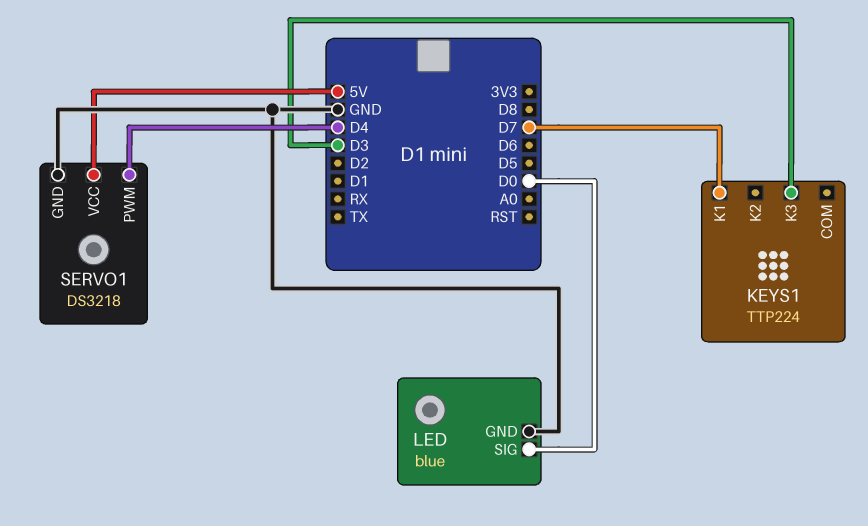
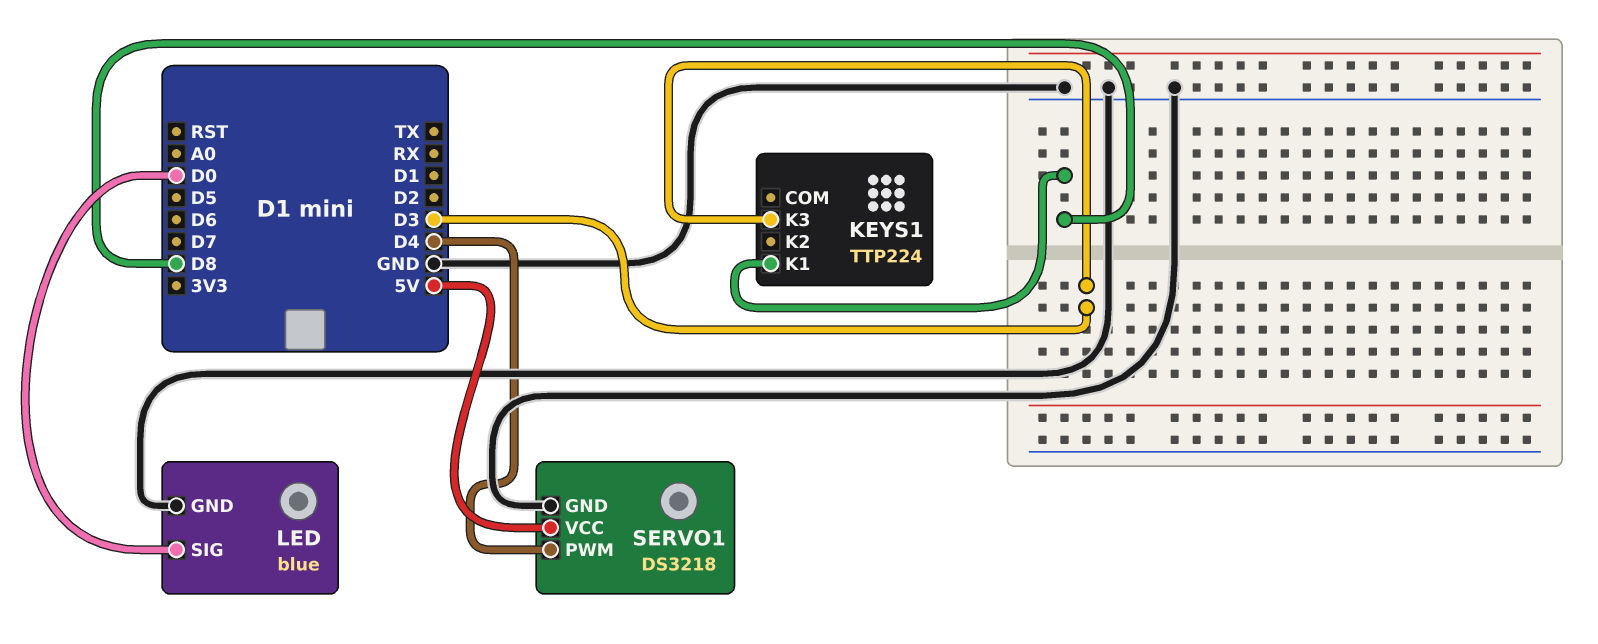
KEYS1 pin K1: D7 -> D8

